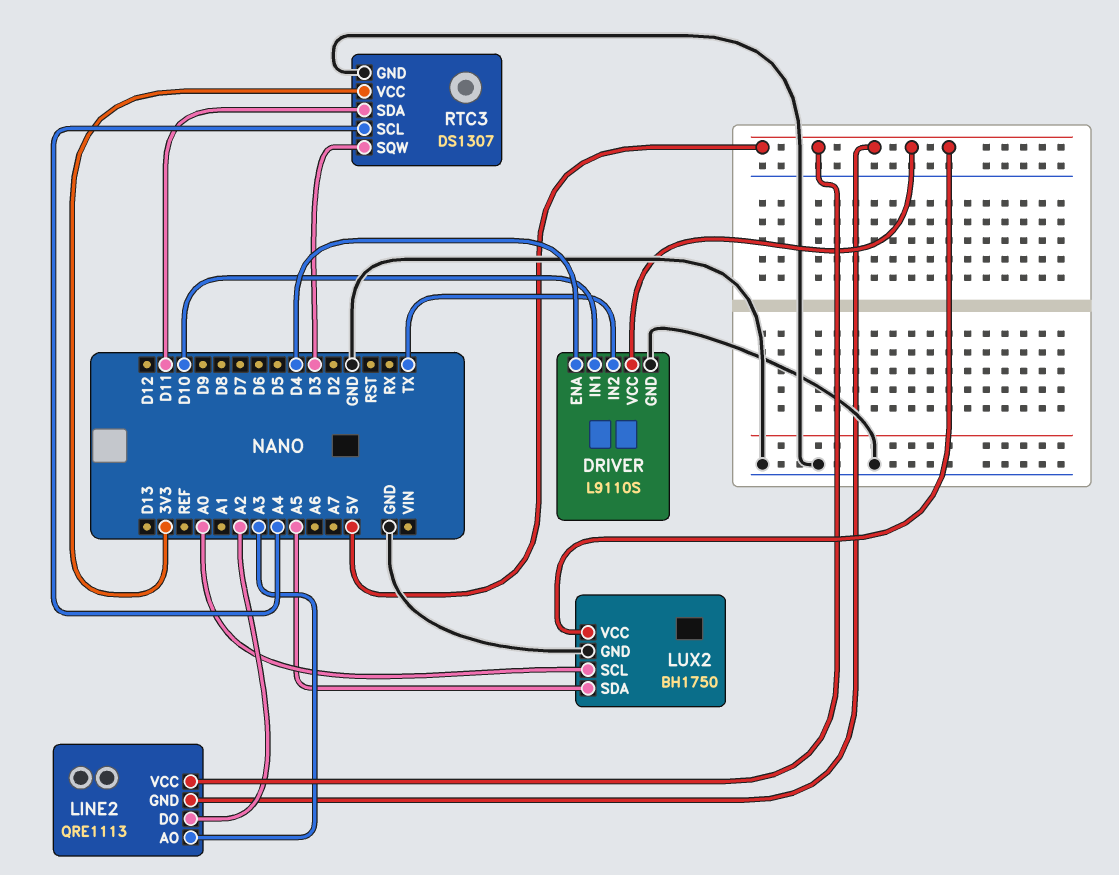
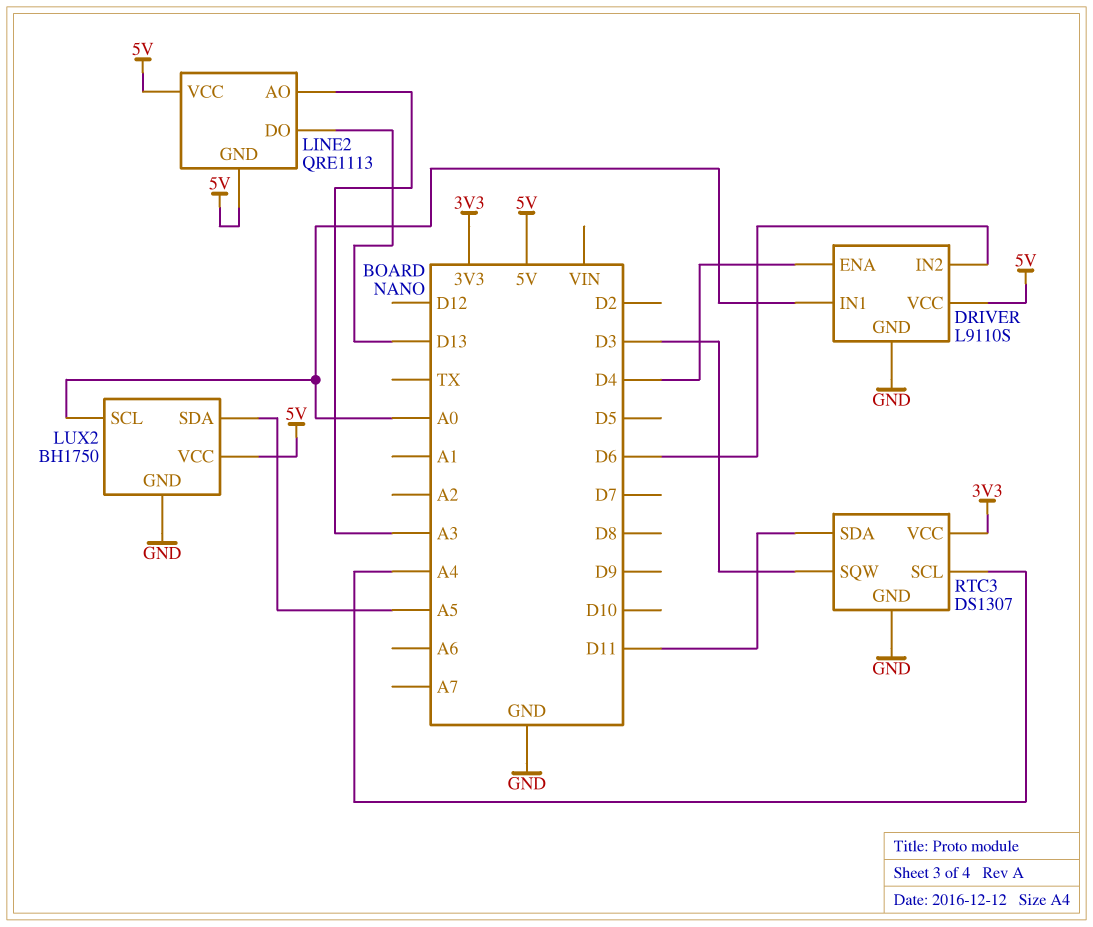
DRIVER pin IN1: D10 -> A0
DRIVER pin IN2: TX -> D6
LINE2 pin DO: A2 -> D13

